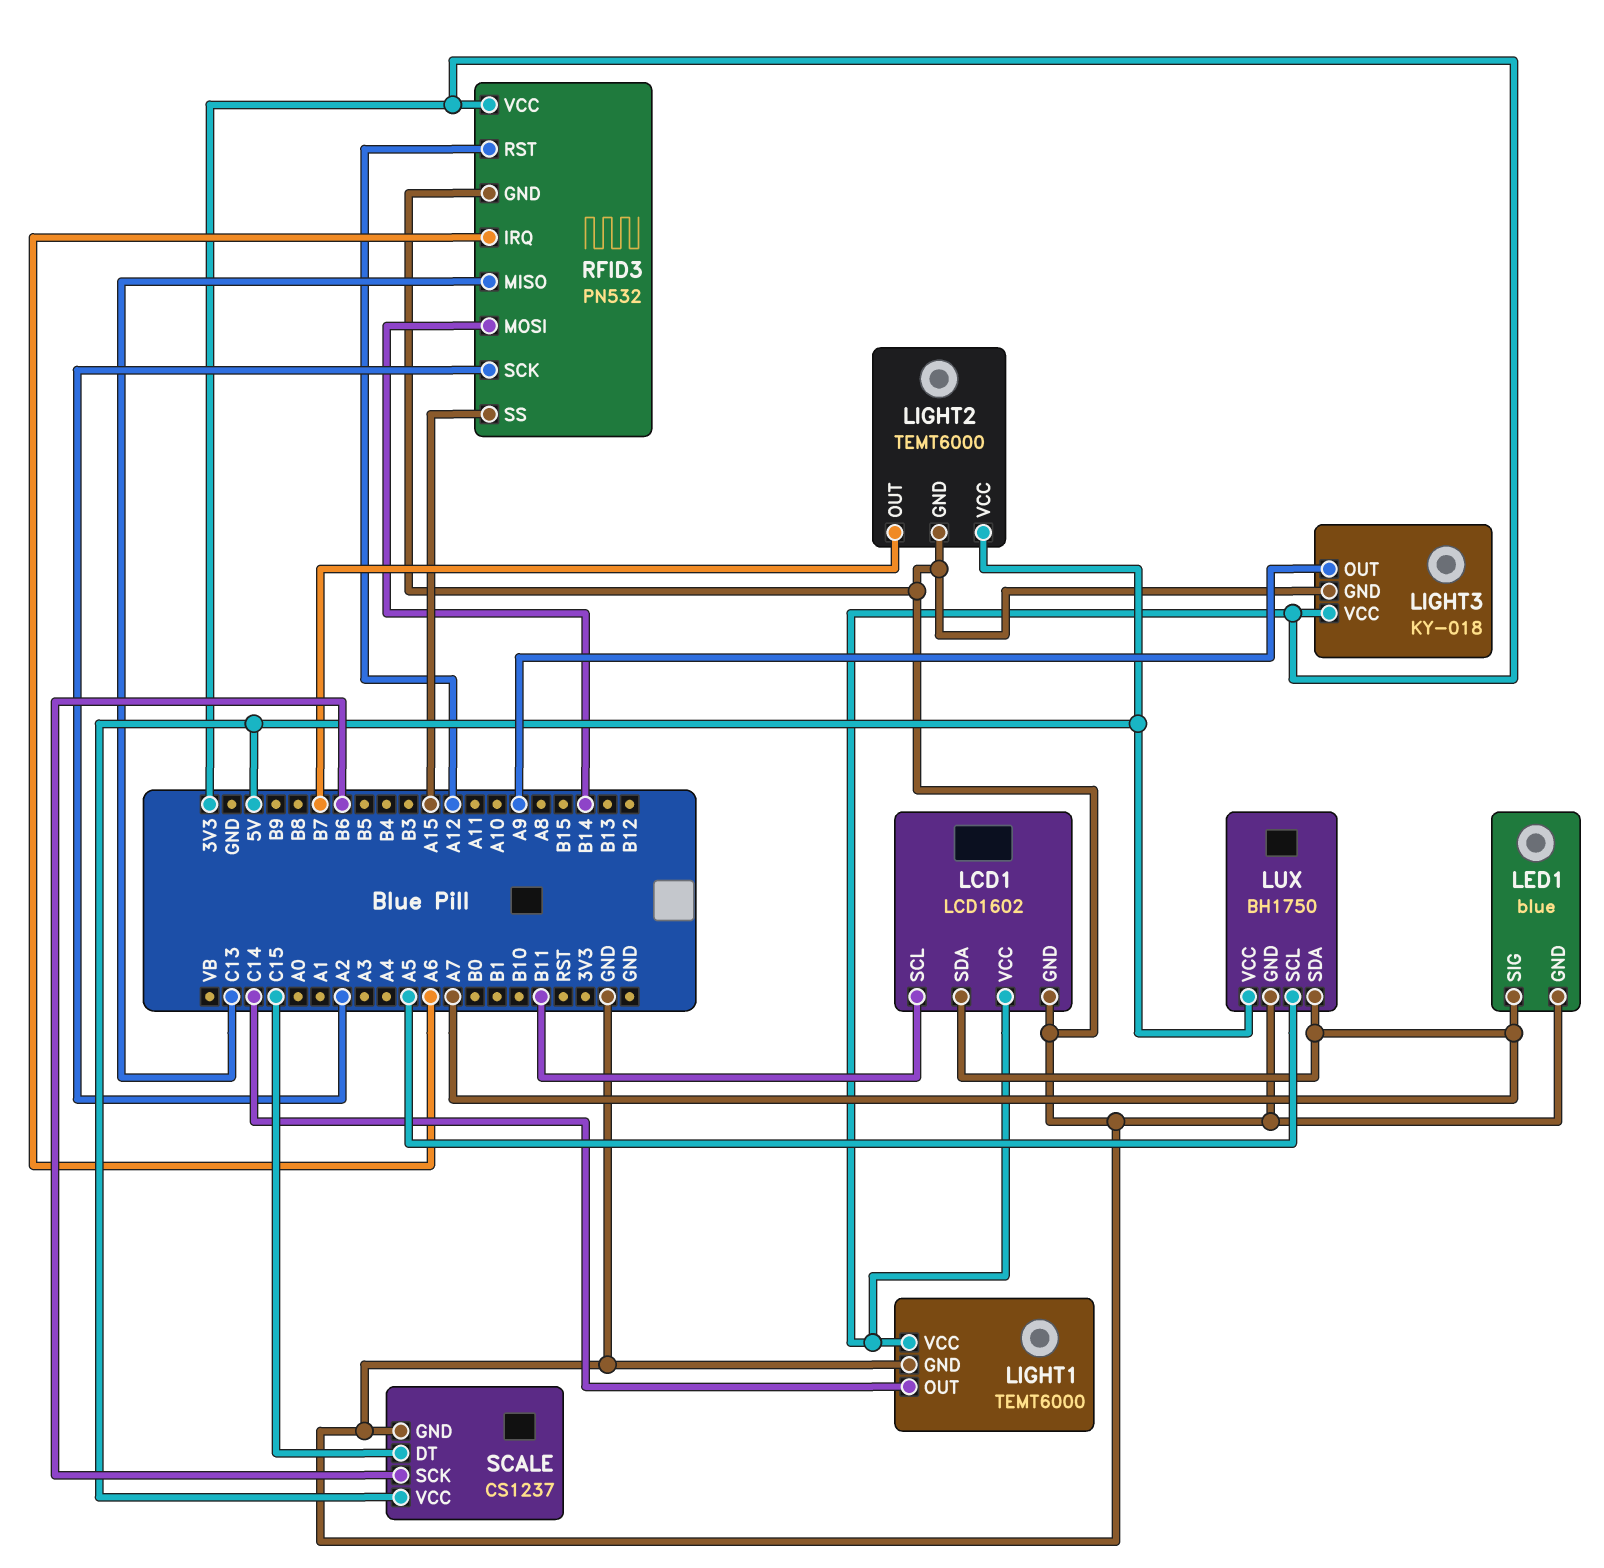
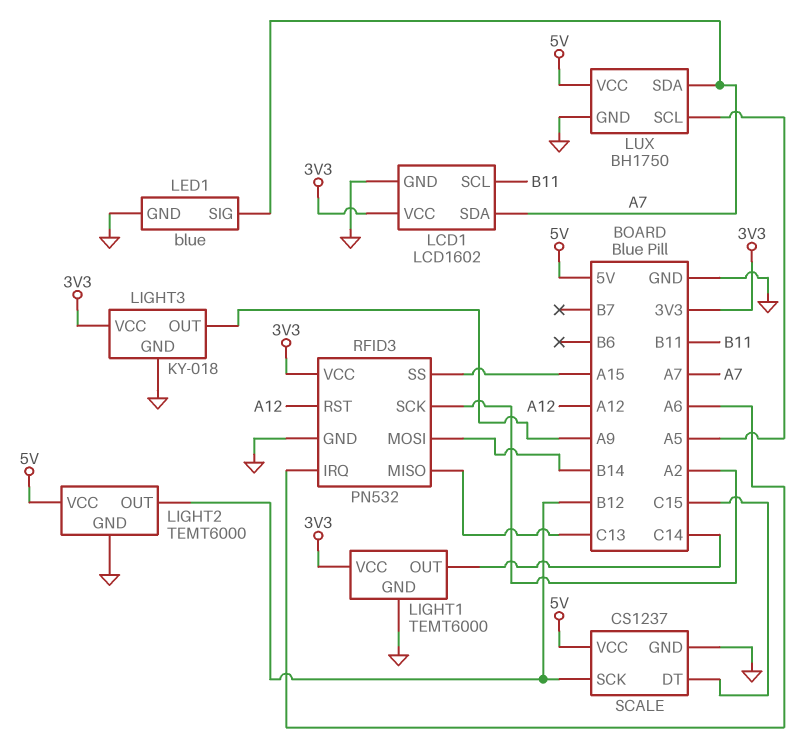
LIGHT2 pin OUT: B7 -> B12
SCALE pin SCK: B6 -> B12

